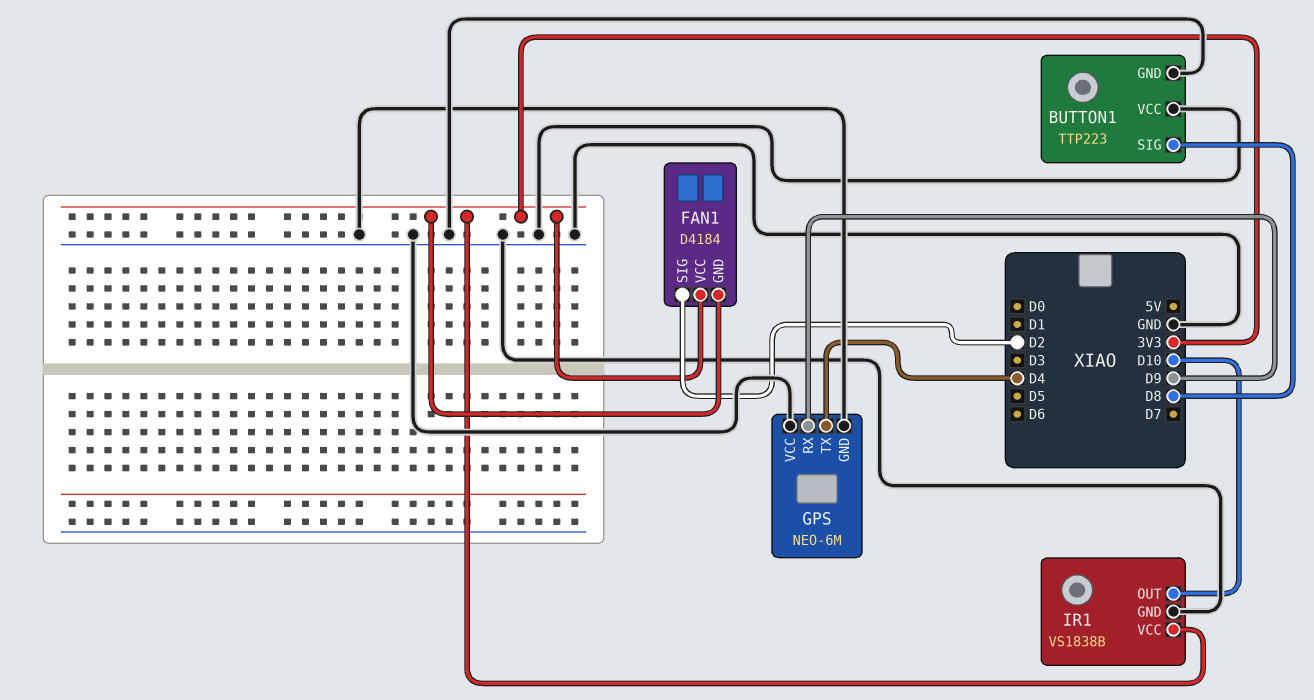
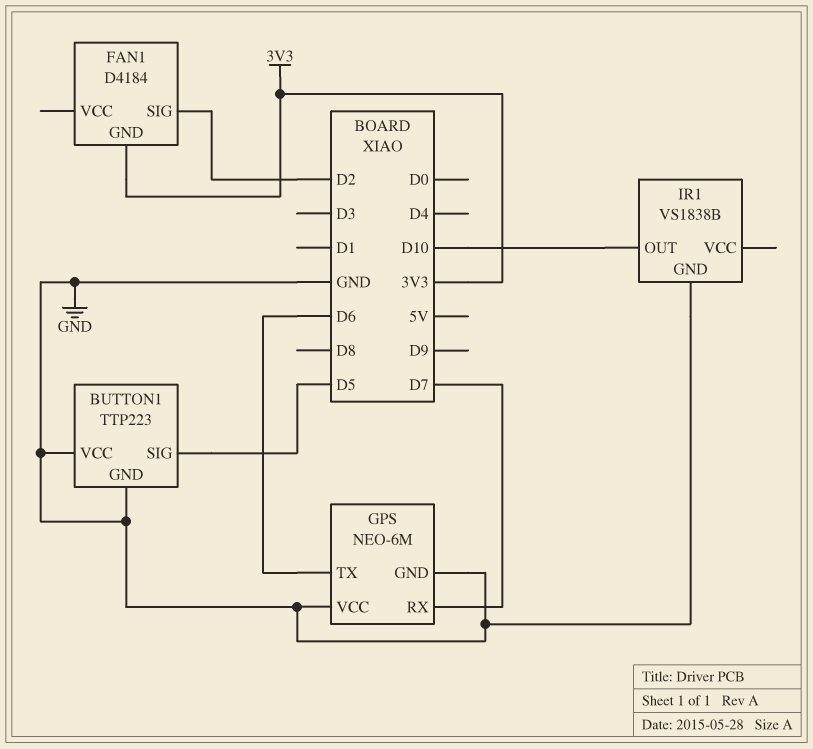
BUTTON1 pin SIG: D8 -> D5
FAN1 pin VCC: 3V3 -> none
GPS pin RX: D9 -> D7
GPS pin TX: D4 -> D6
IR1 pin VCC: 3V3 -> none

